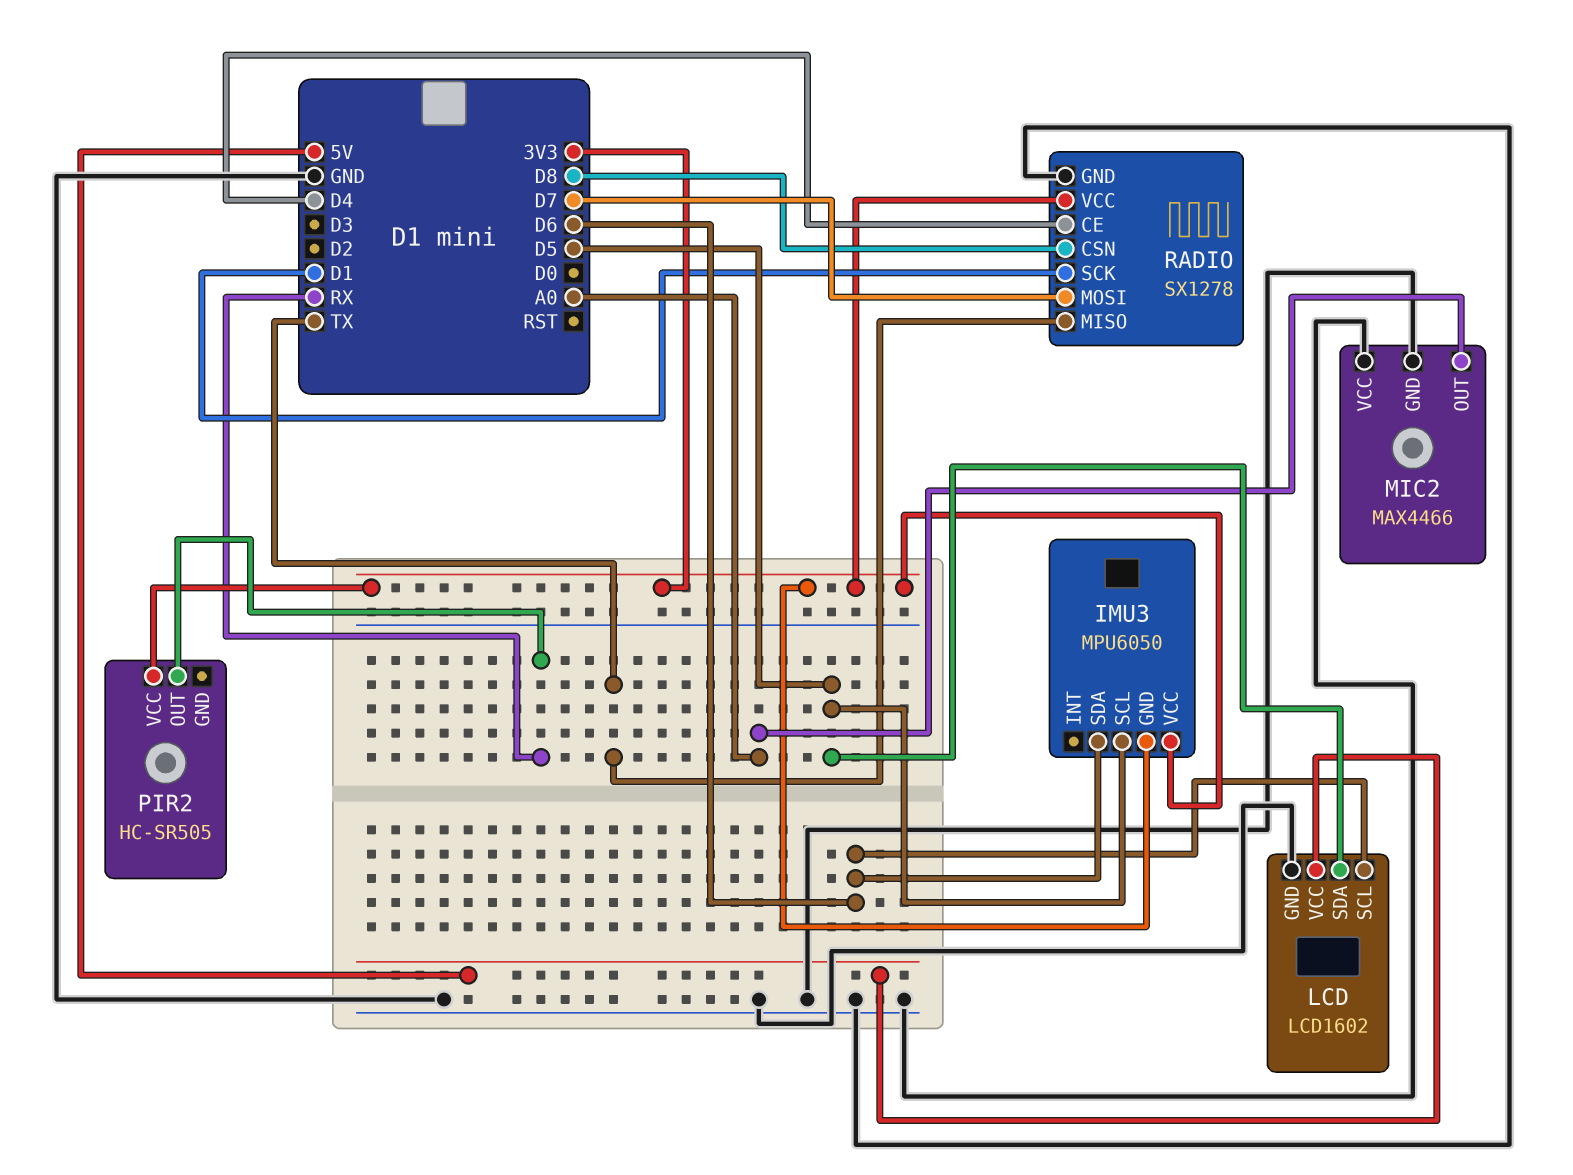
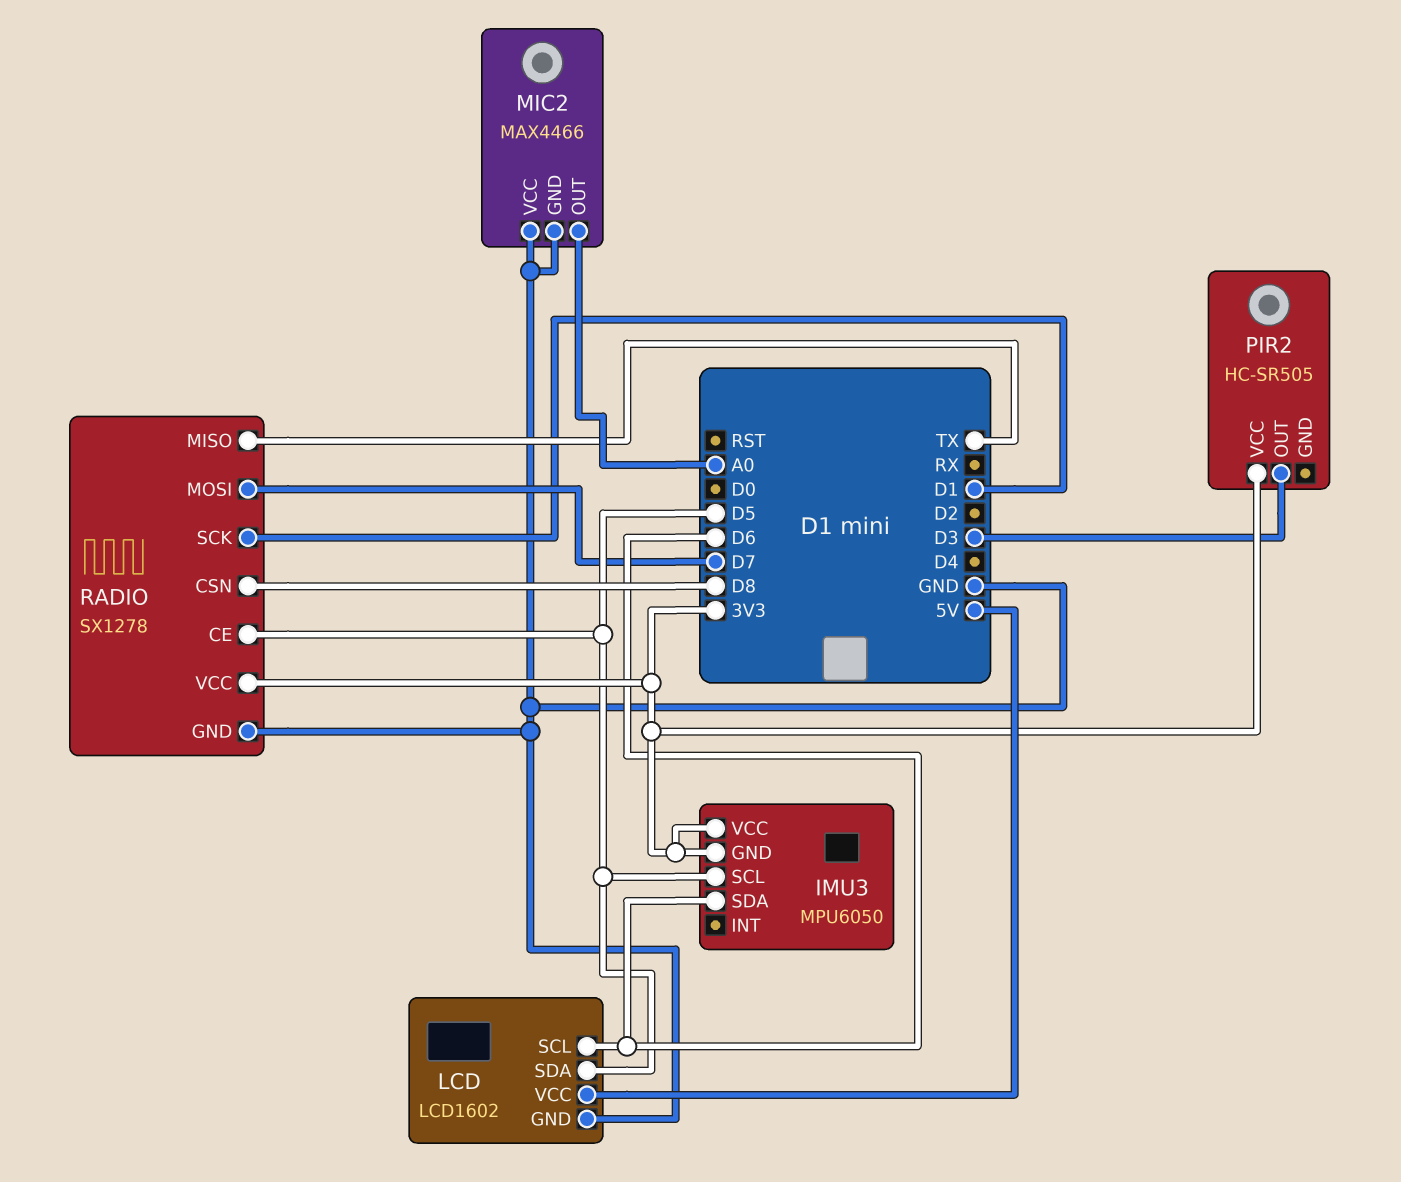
PIR2 pin OUT: RX -> D3
RADIO pin CE: D4 -> D5

